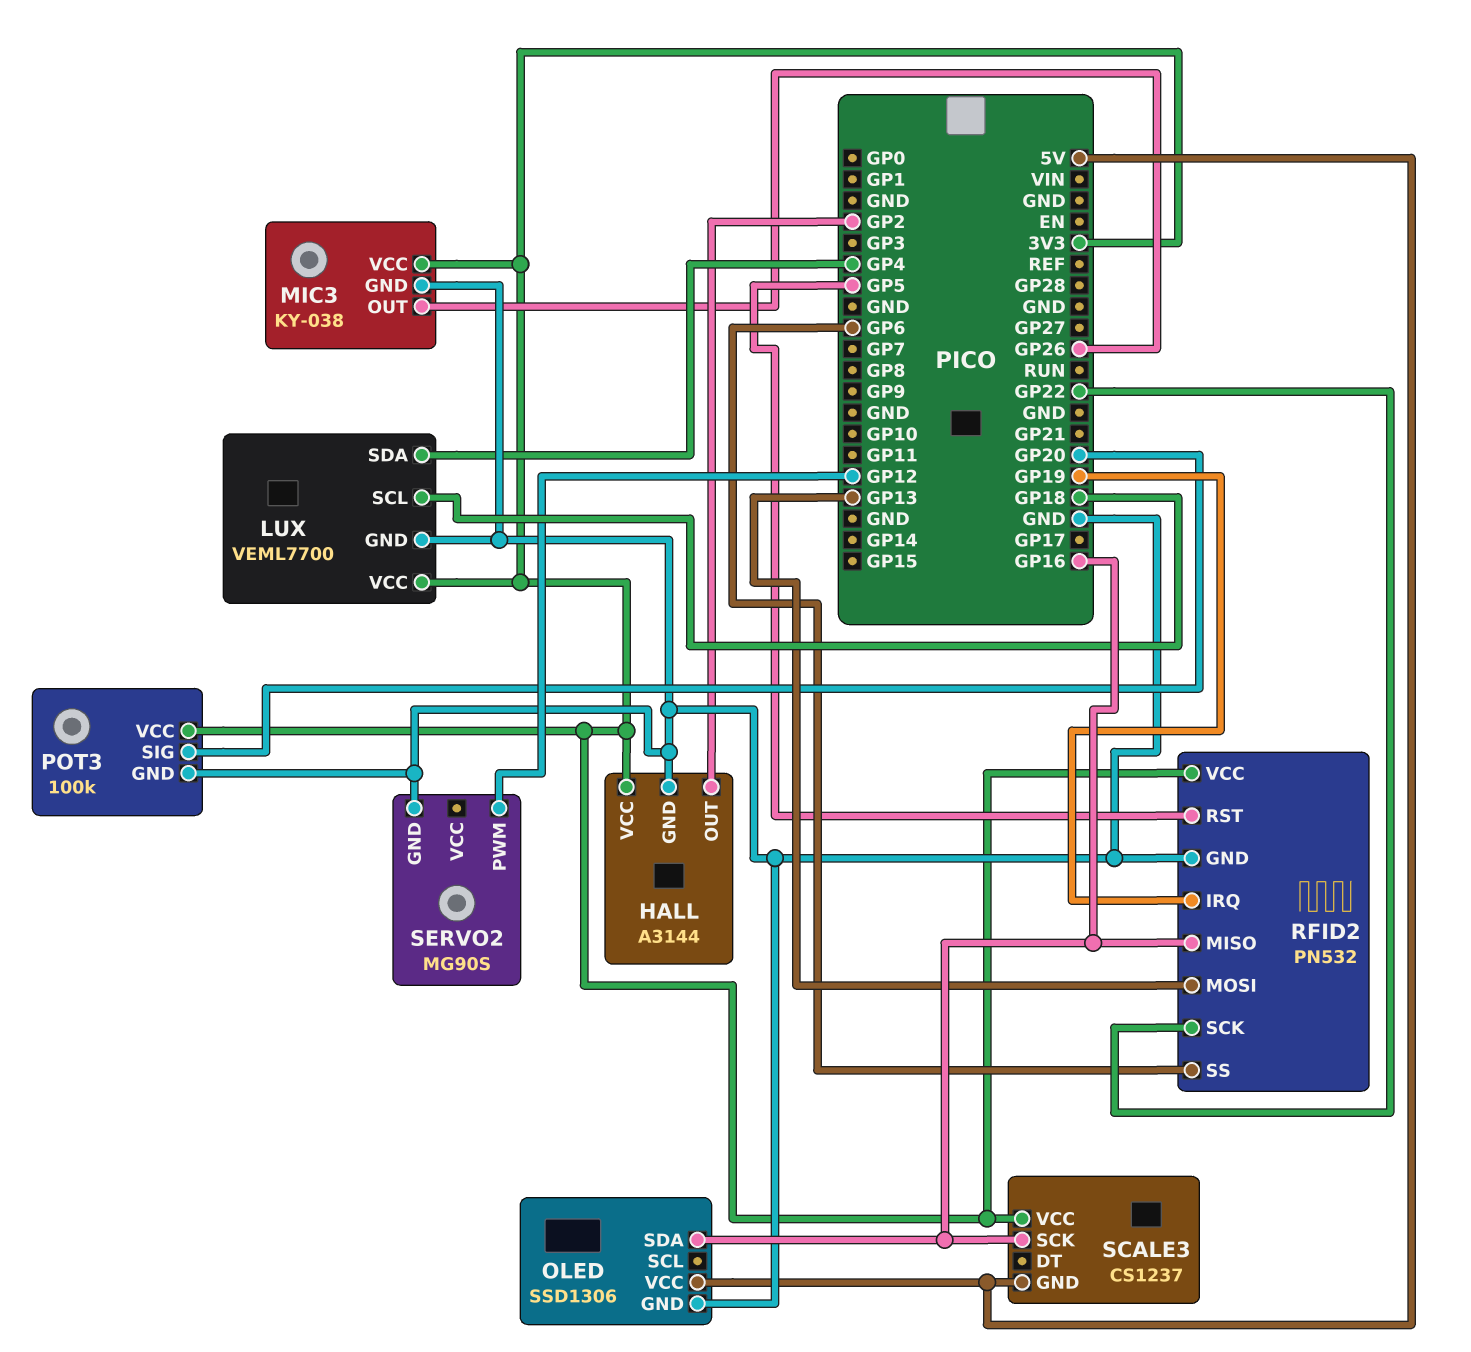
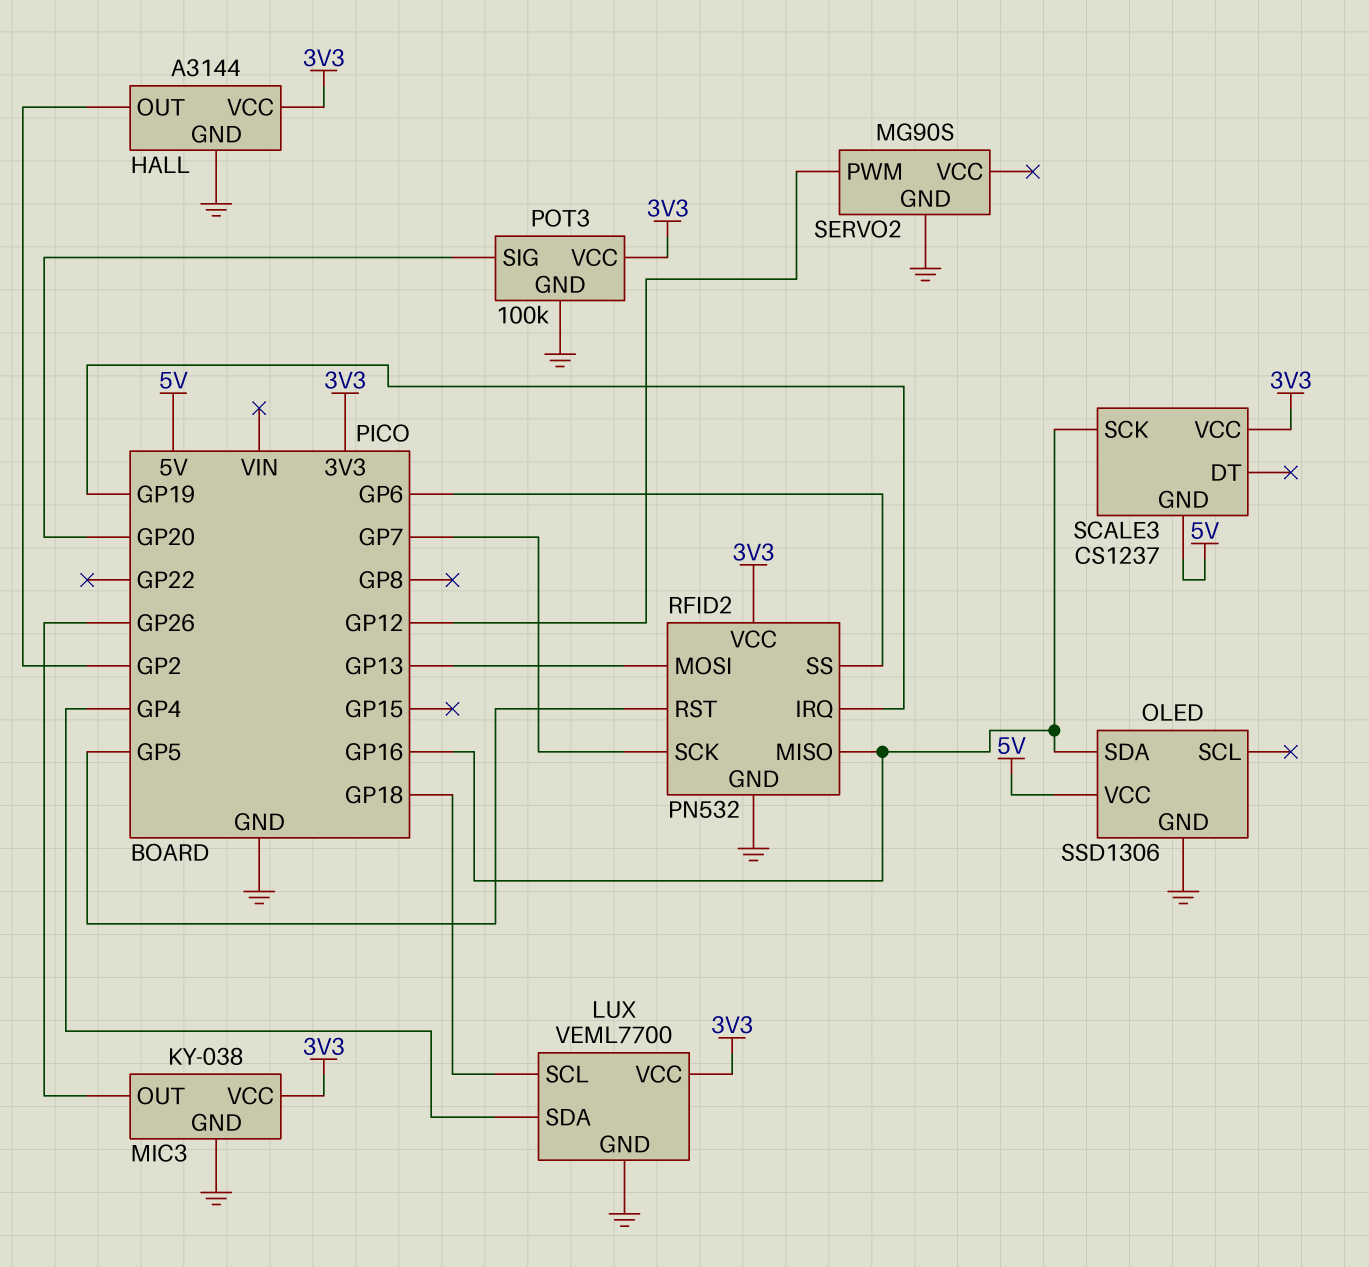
RFID2 pin SCK: GP22 -> GP7

